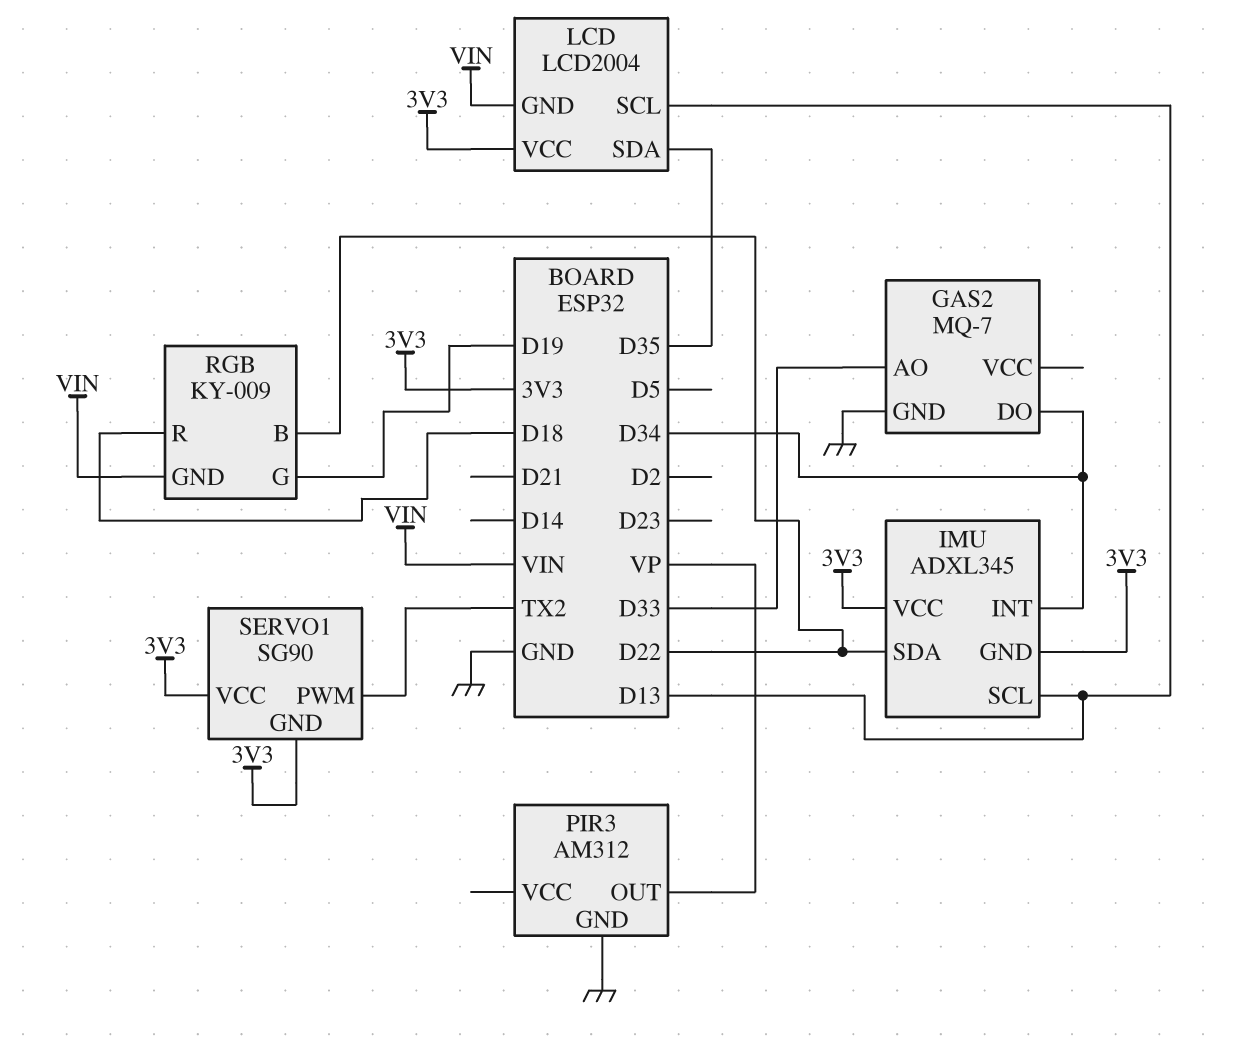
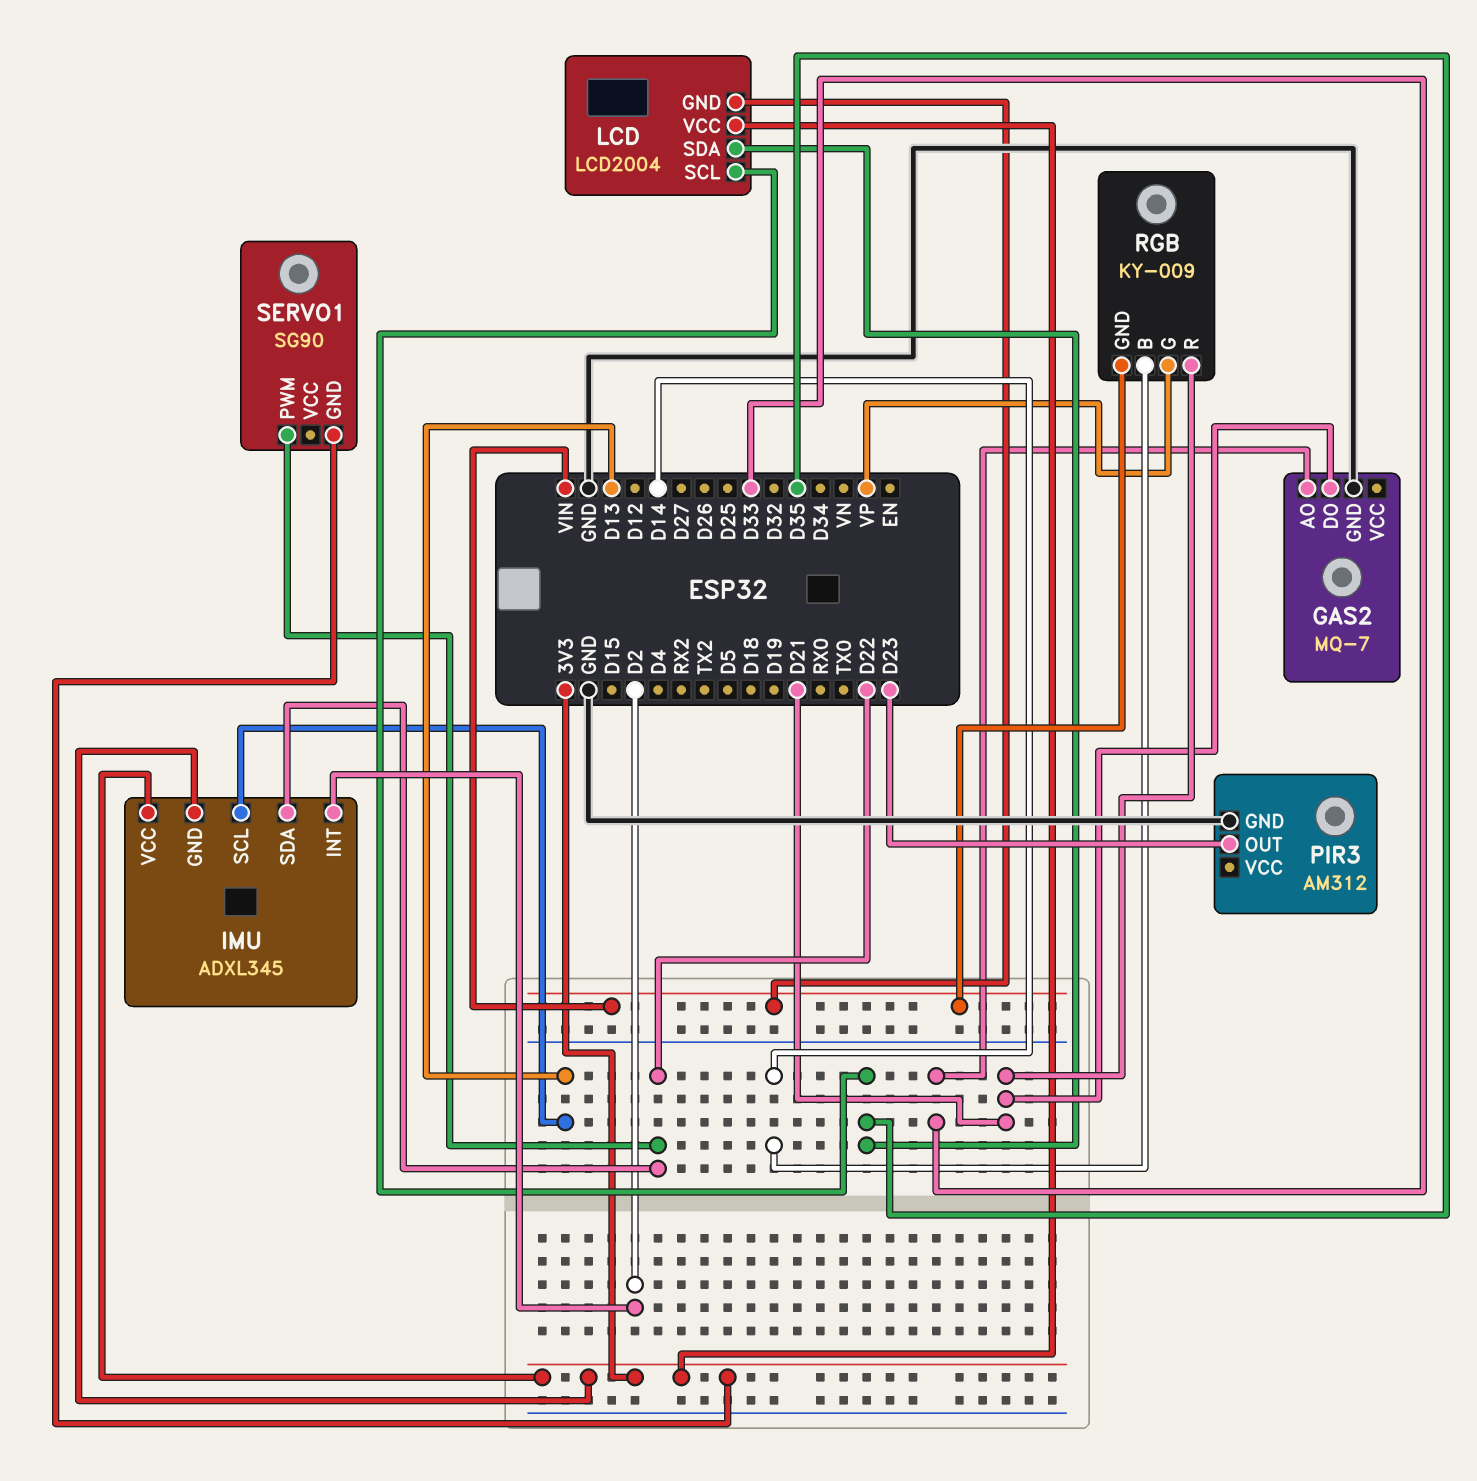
GAS2 pin DO: D34 -> D21
IMU pin INT: D34 -> D2
LCD pin SCL: D13 -> D35
PIR3 pin OUT: VP -> D23
RGB pin B: D22 -> D14
RGB pin G: D19 -> VP
RGB pin R: D18 -> D21
SERVO1 pin PWM: TX2 -> D22
SERVO1 pin VCC: 3V3 -> none

